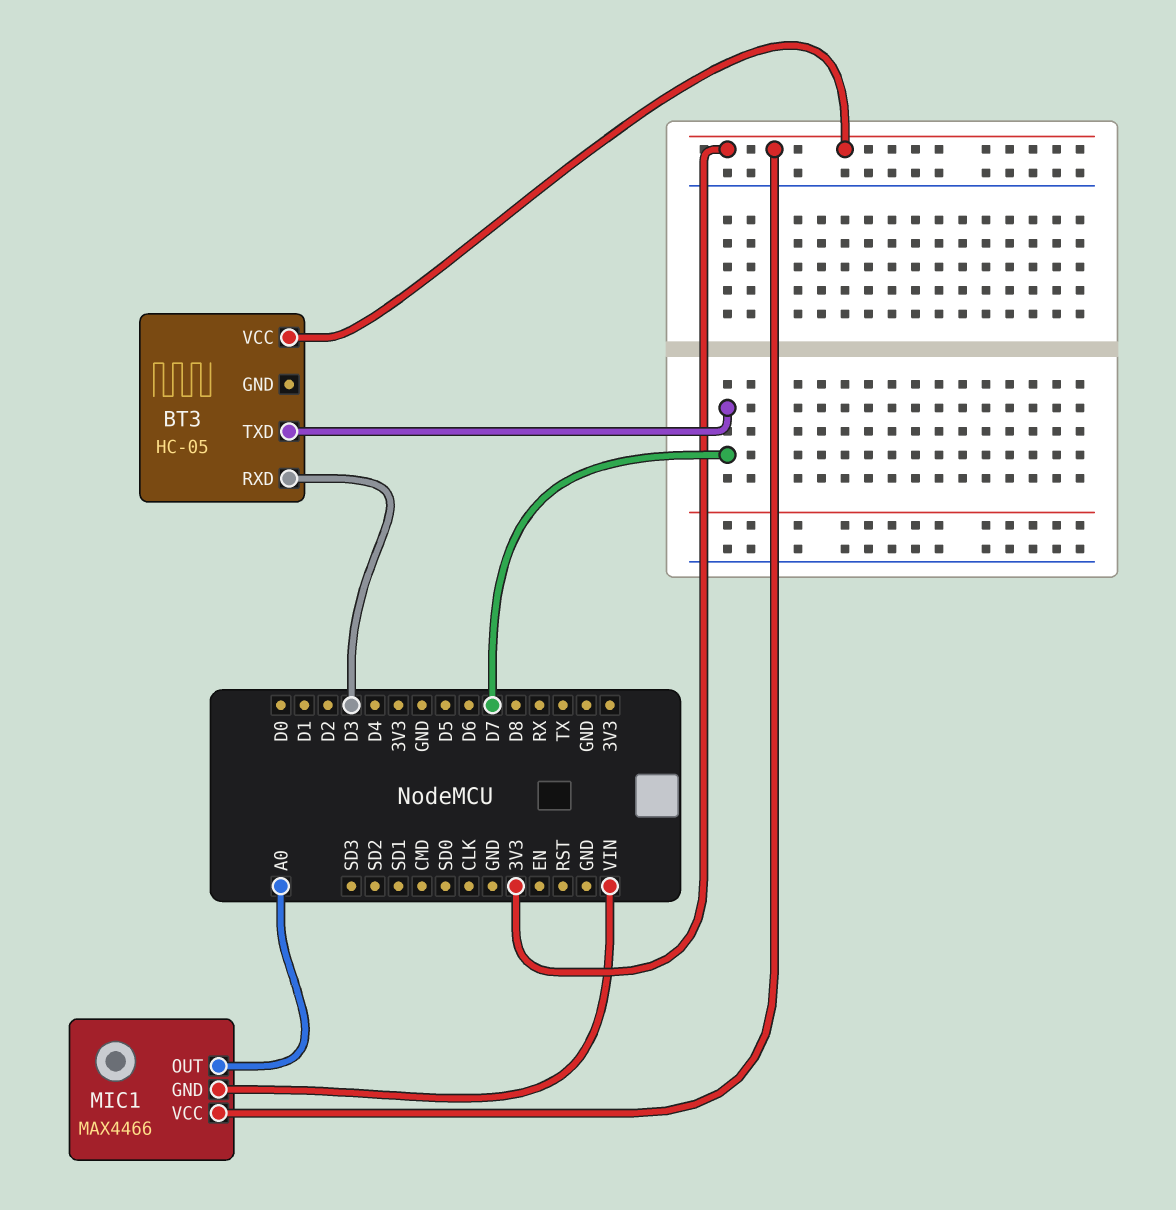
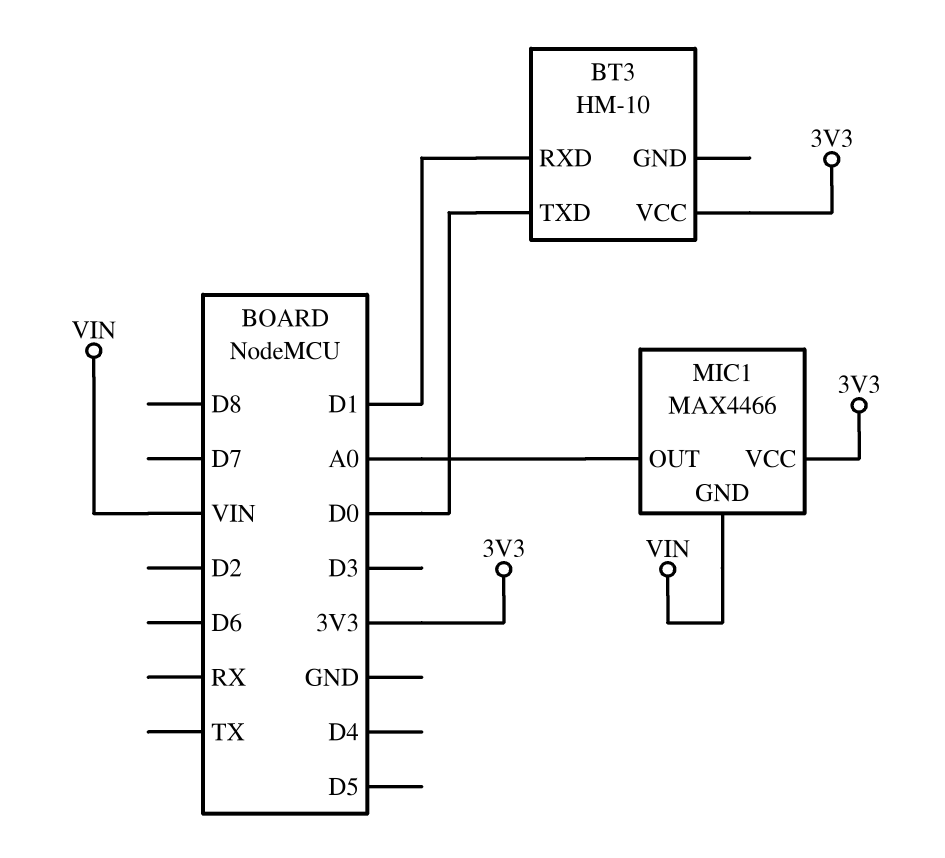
BT3: HC-05 -> HM-10
BT3 pin RXD: D3 -> D1
BT3 pin TXD: D7 -> D0

